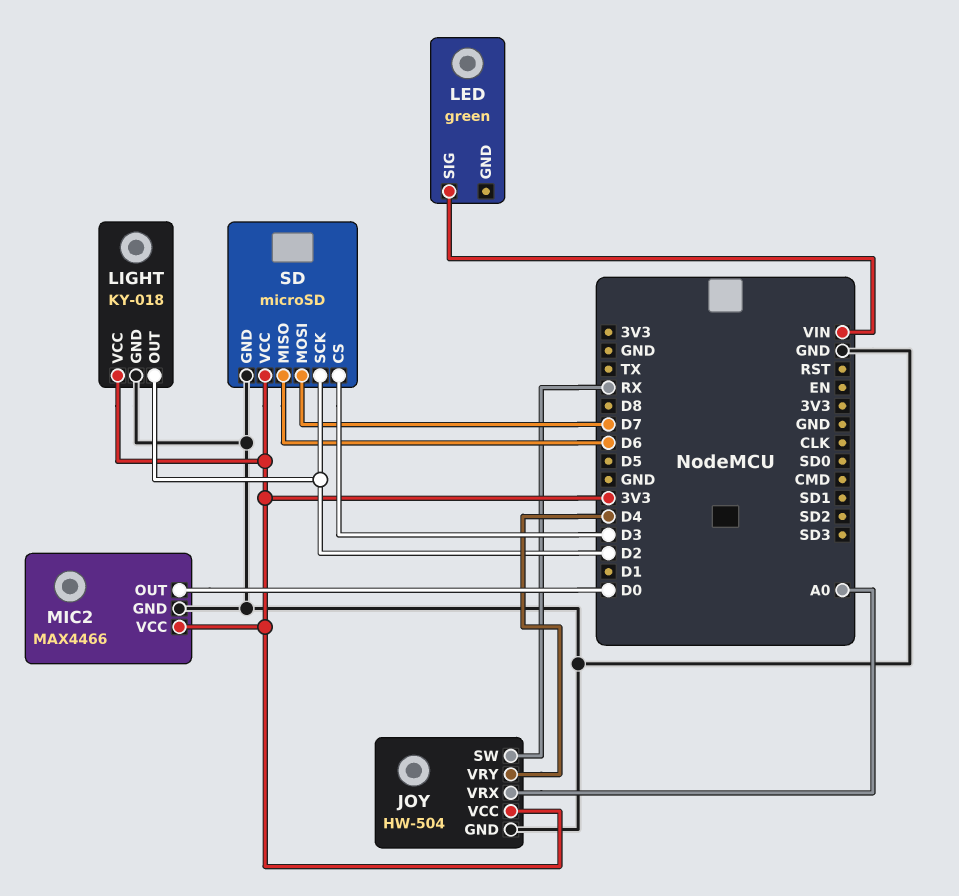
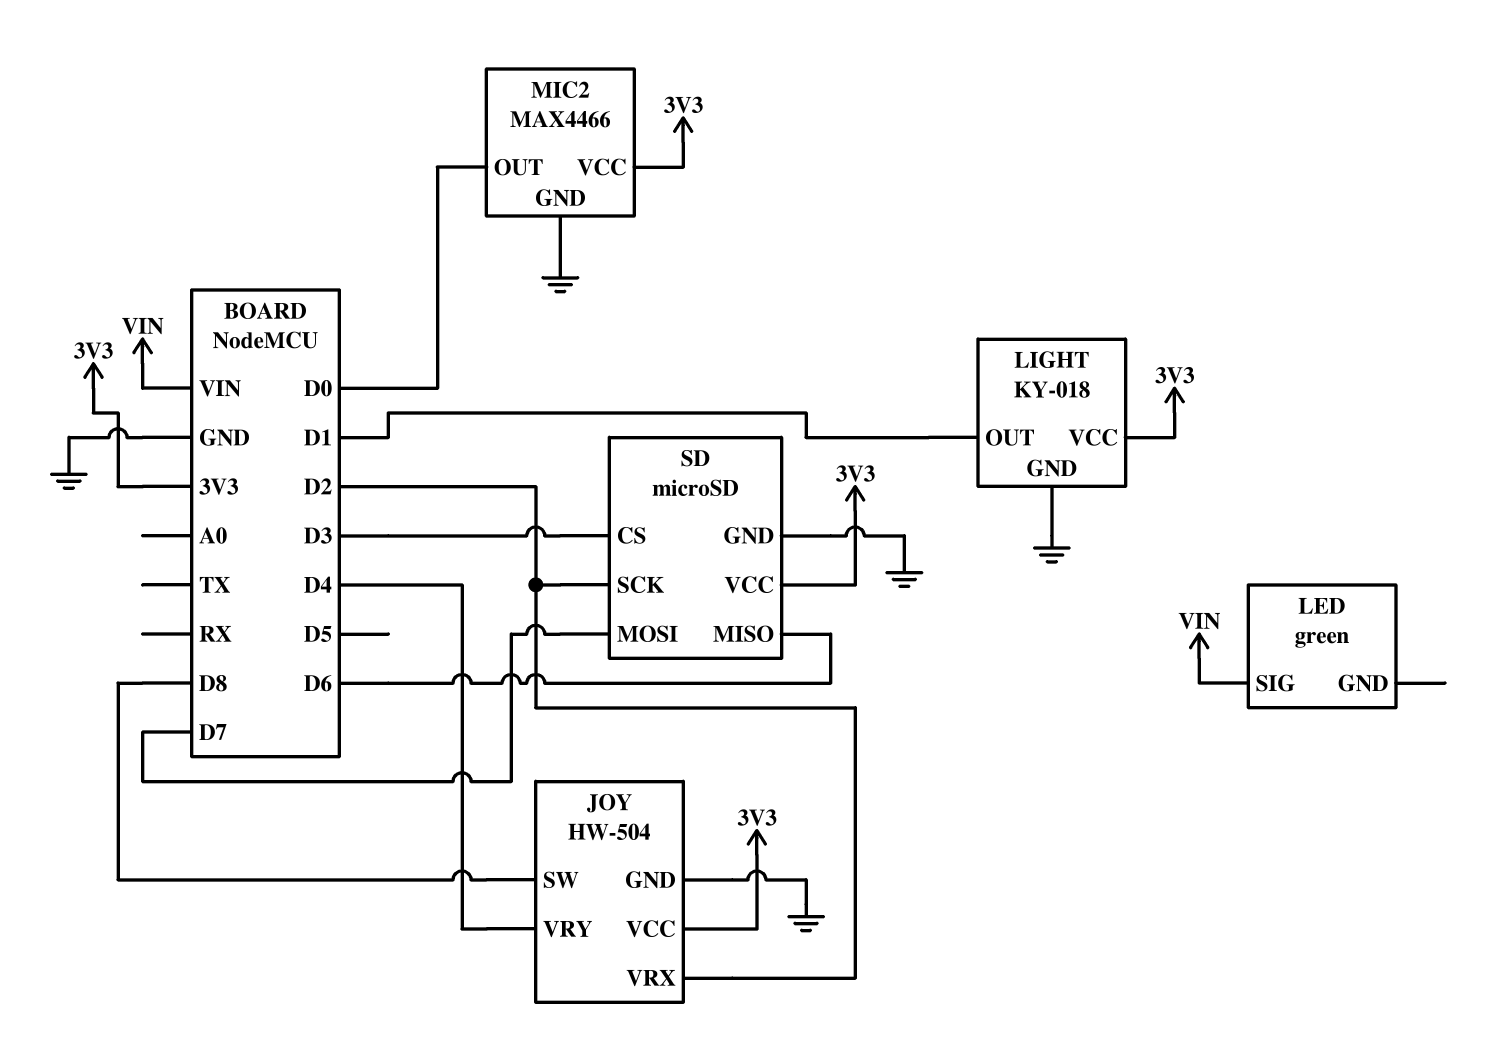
JOY pin SW: RX -> D8
JOY pin VRX: A0 -> D2
LIGHT pin OUT: D2 -> D1

